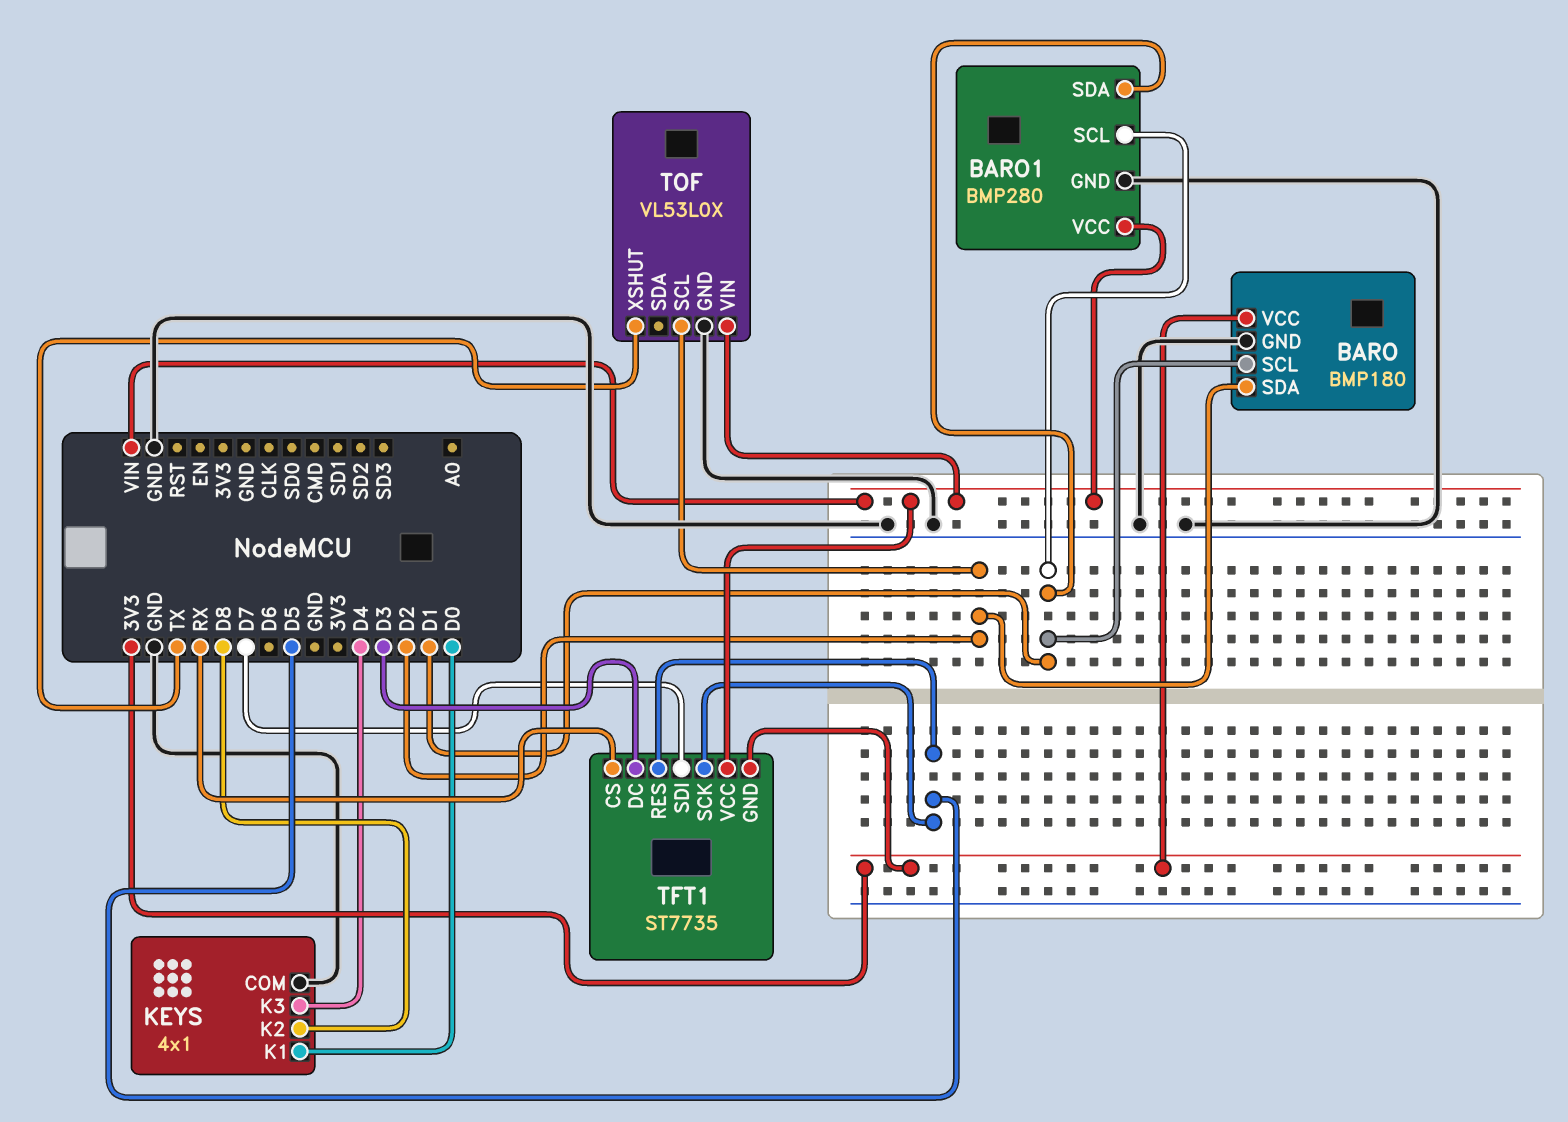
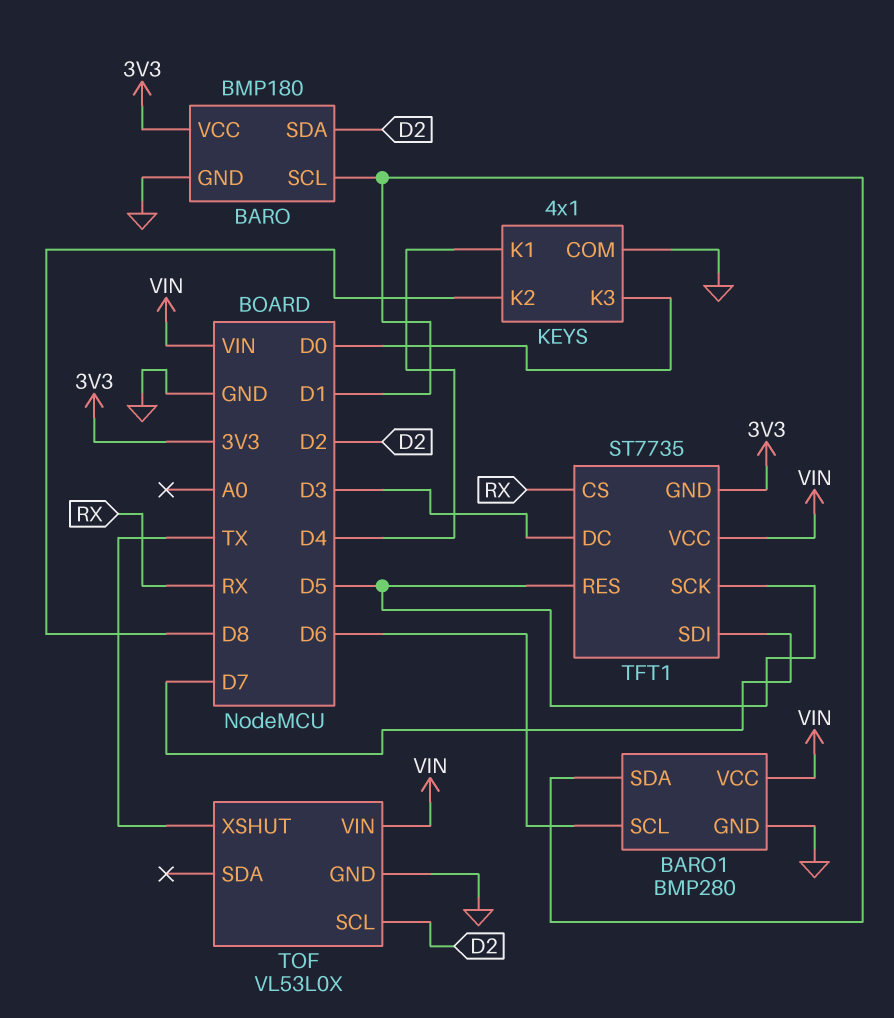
BARO1 pin SCL: D1 -> D6
KEYS pin K1: D0 -> D4
KEYS pin K3: D4 -> D0

